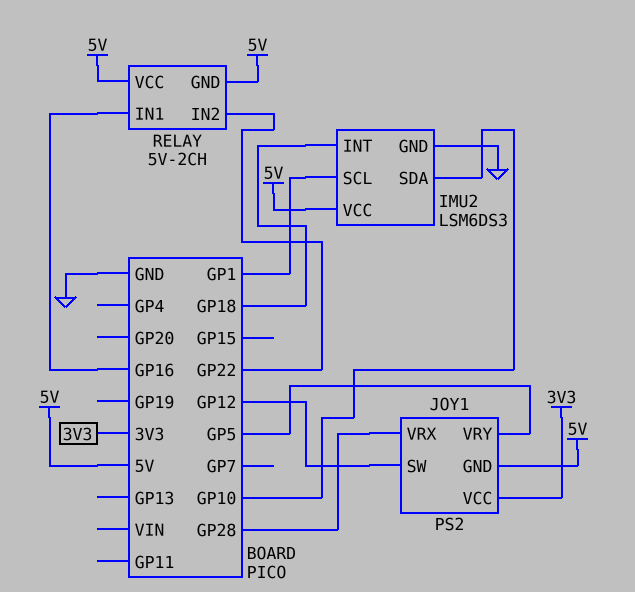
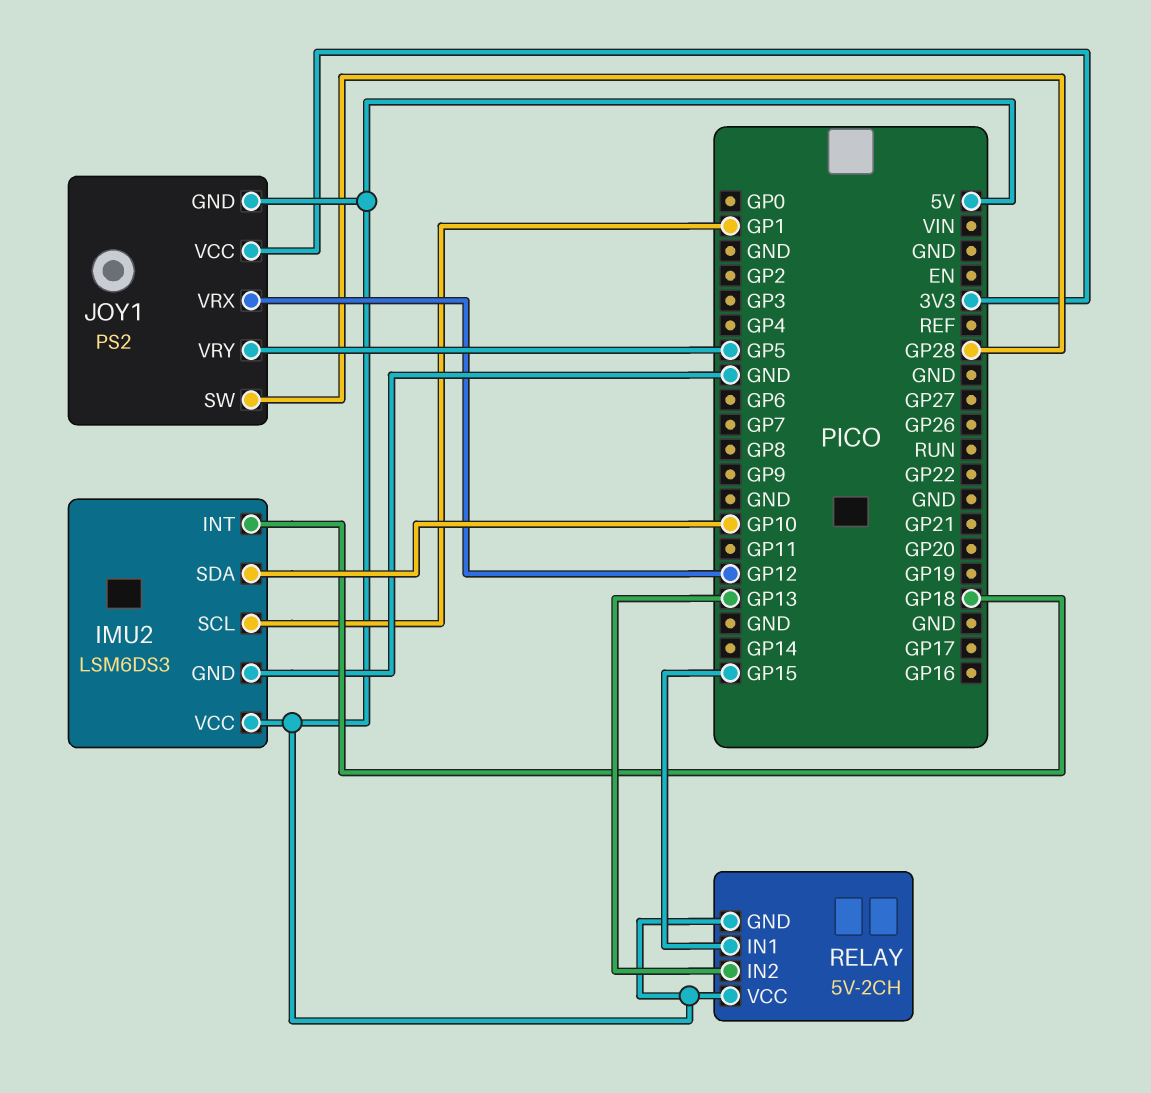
JOY1 pin SW: GP12 -> GP28
JOY1 pin VRX: GP28 -> GP12
RELAY pin IN1: GP16 -> GP15
RELAY pin IN2: GP22 -> GP13

